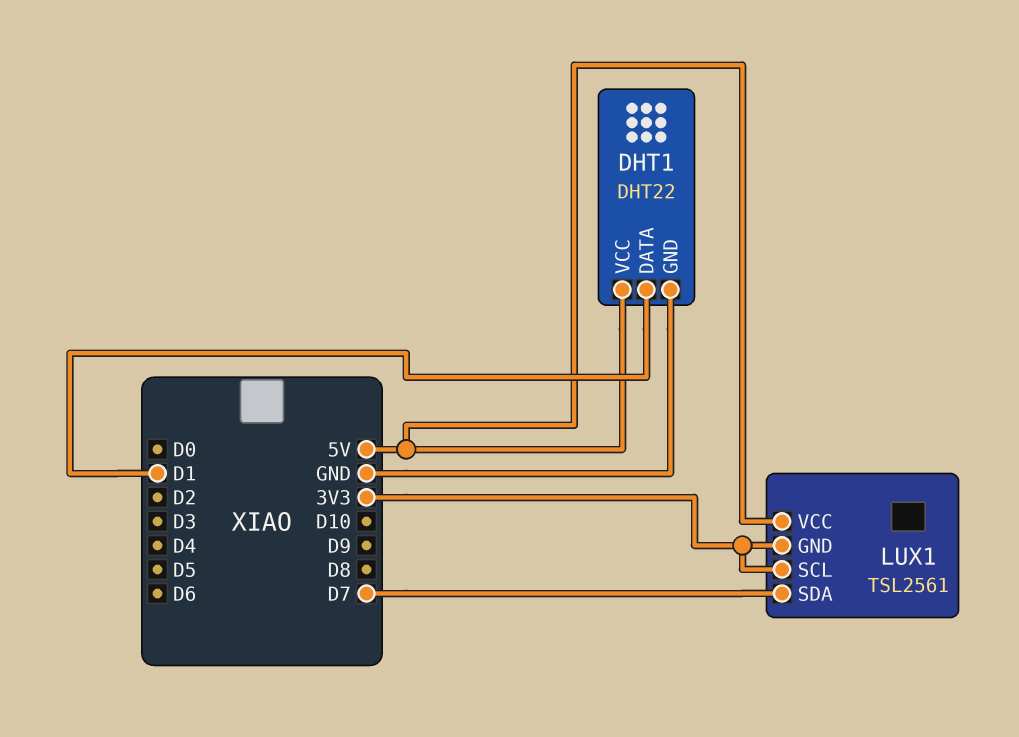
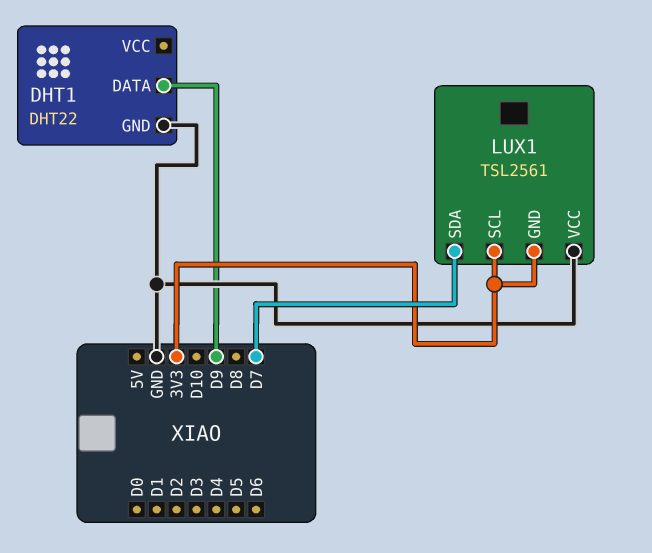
DHT1 pin DATA: D1 -> D9
DHT1 pin VCC: 5V -> none
LUX1 pin VCC: 5V -> GND

